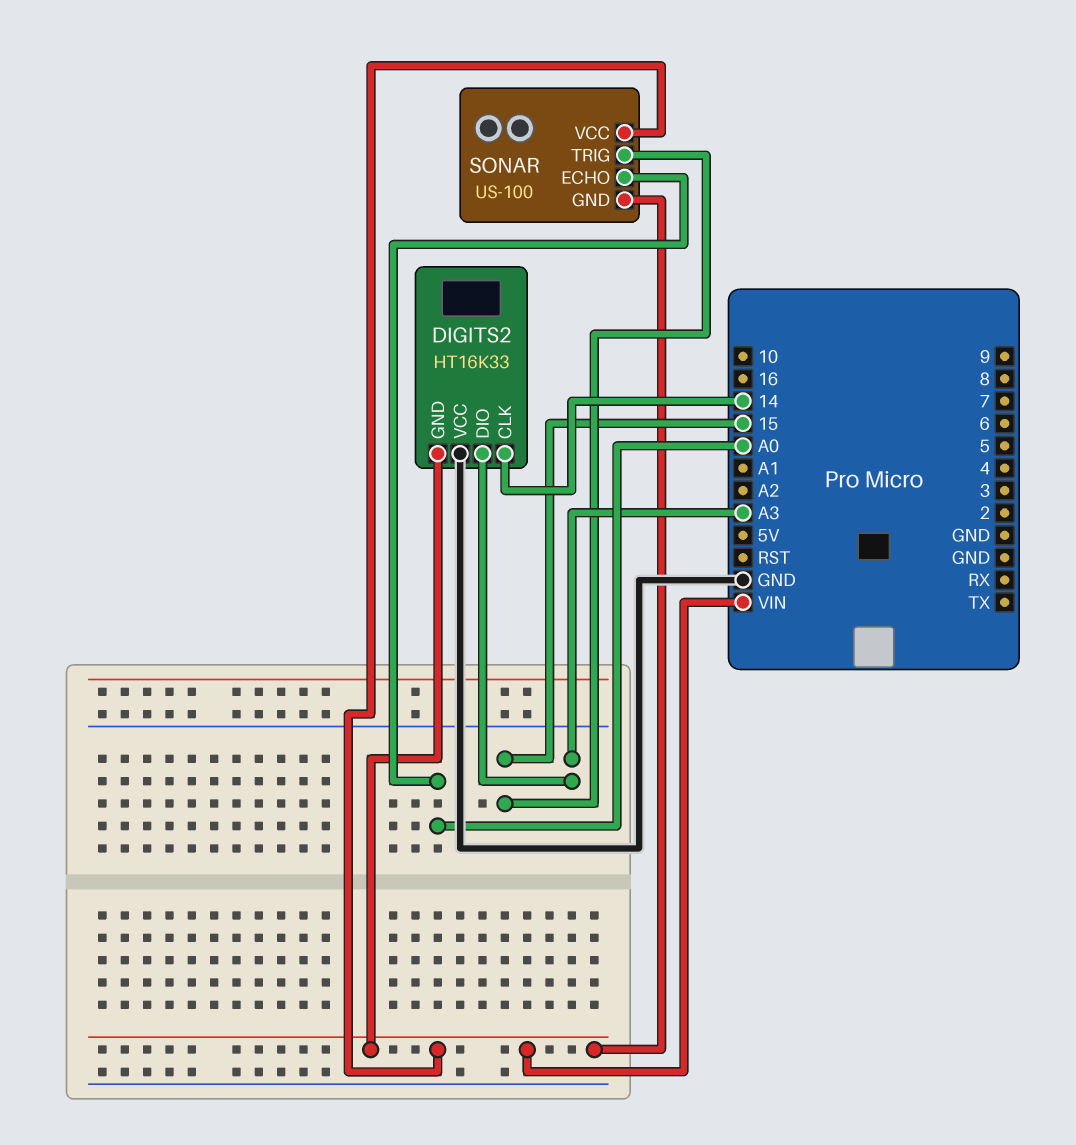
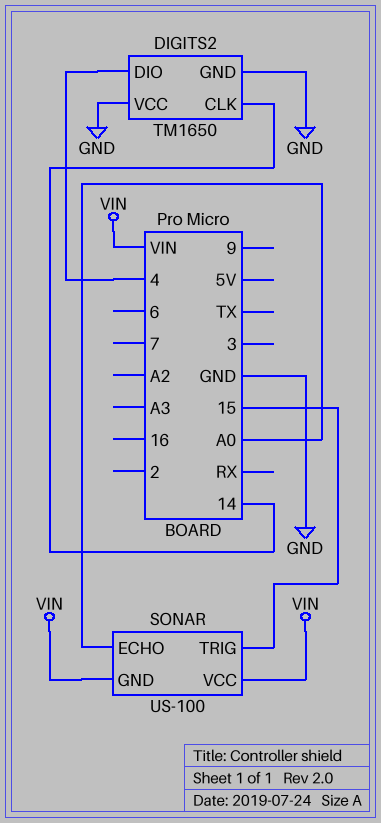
DIGITS2: HT16K33 -> TM1650
DIGITS2 pin DIO: A3 -> 4
DIGITS2 pin GND: VIN -> GND

